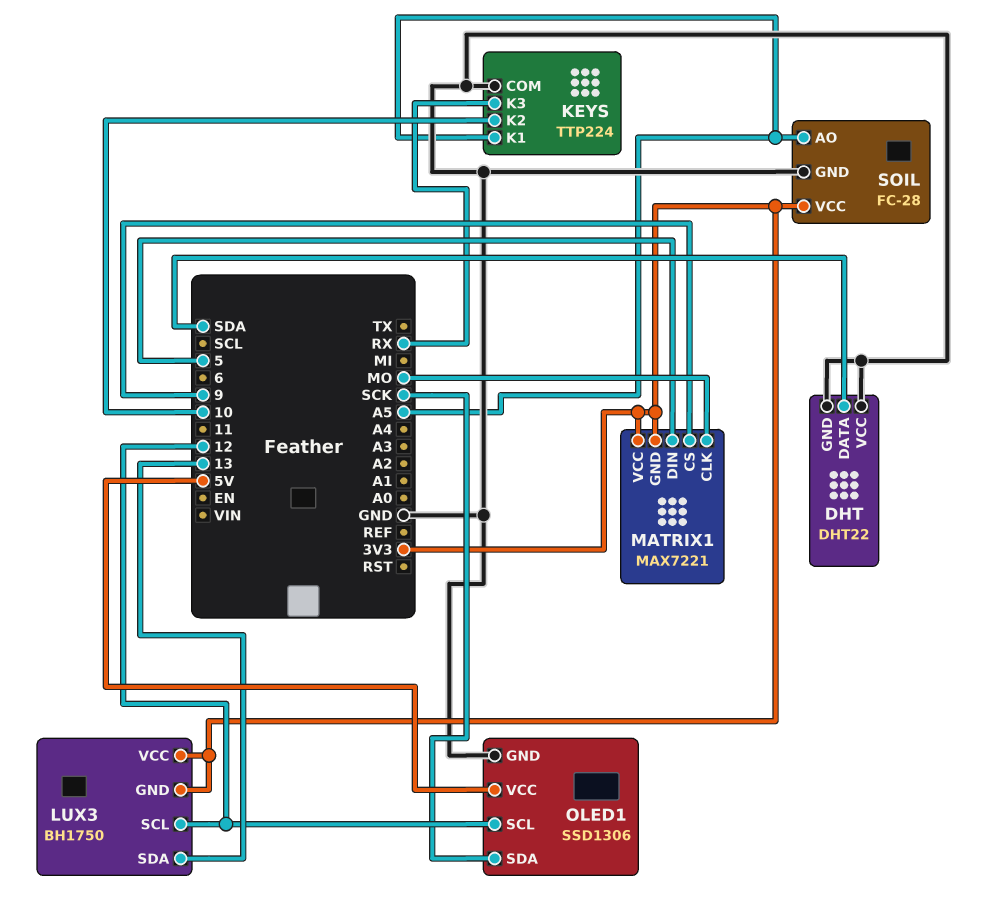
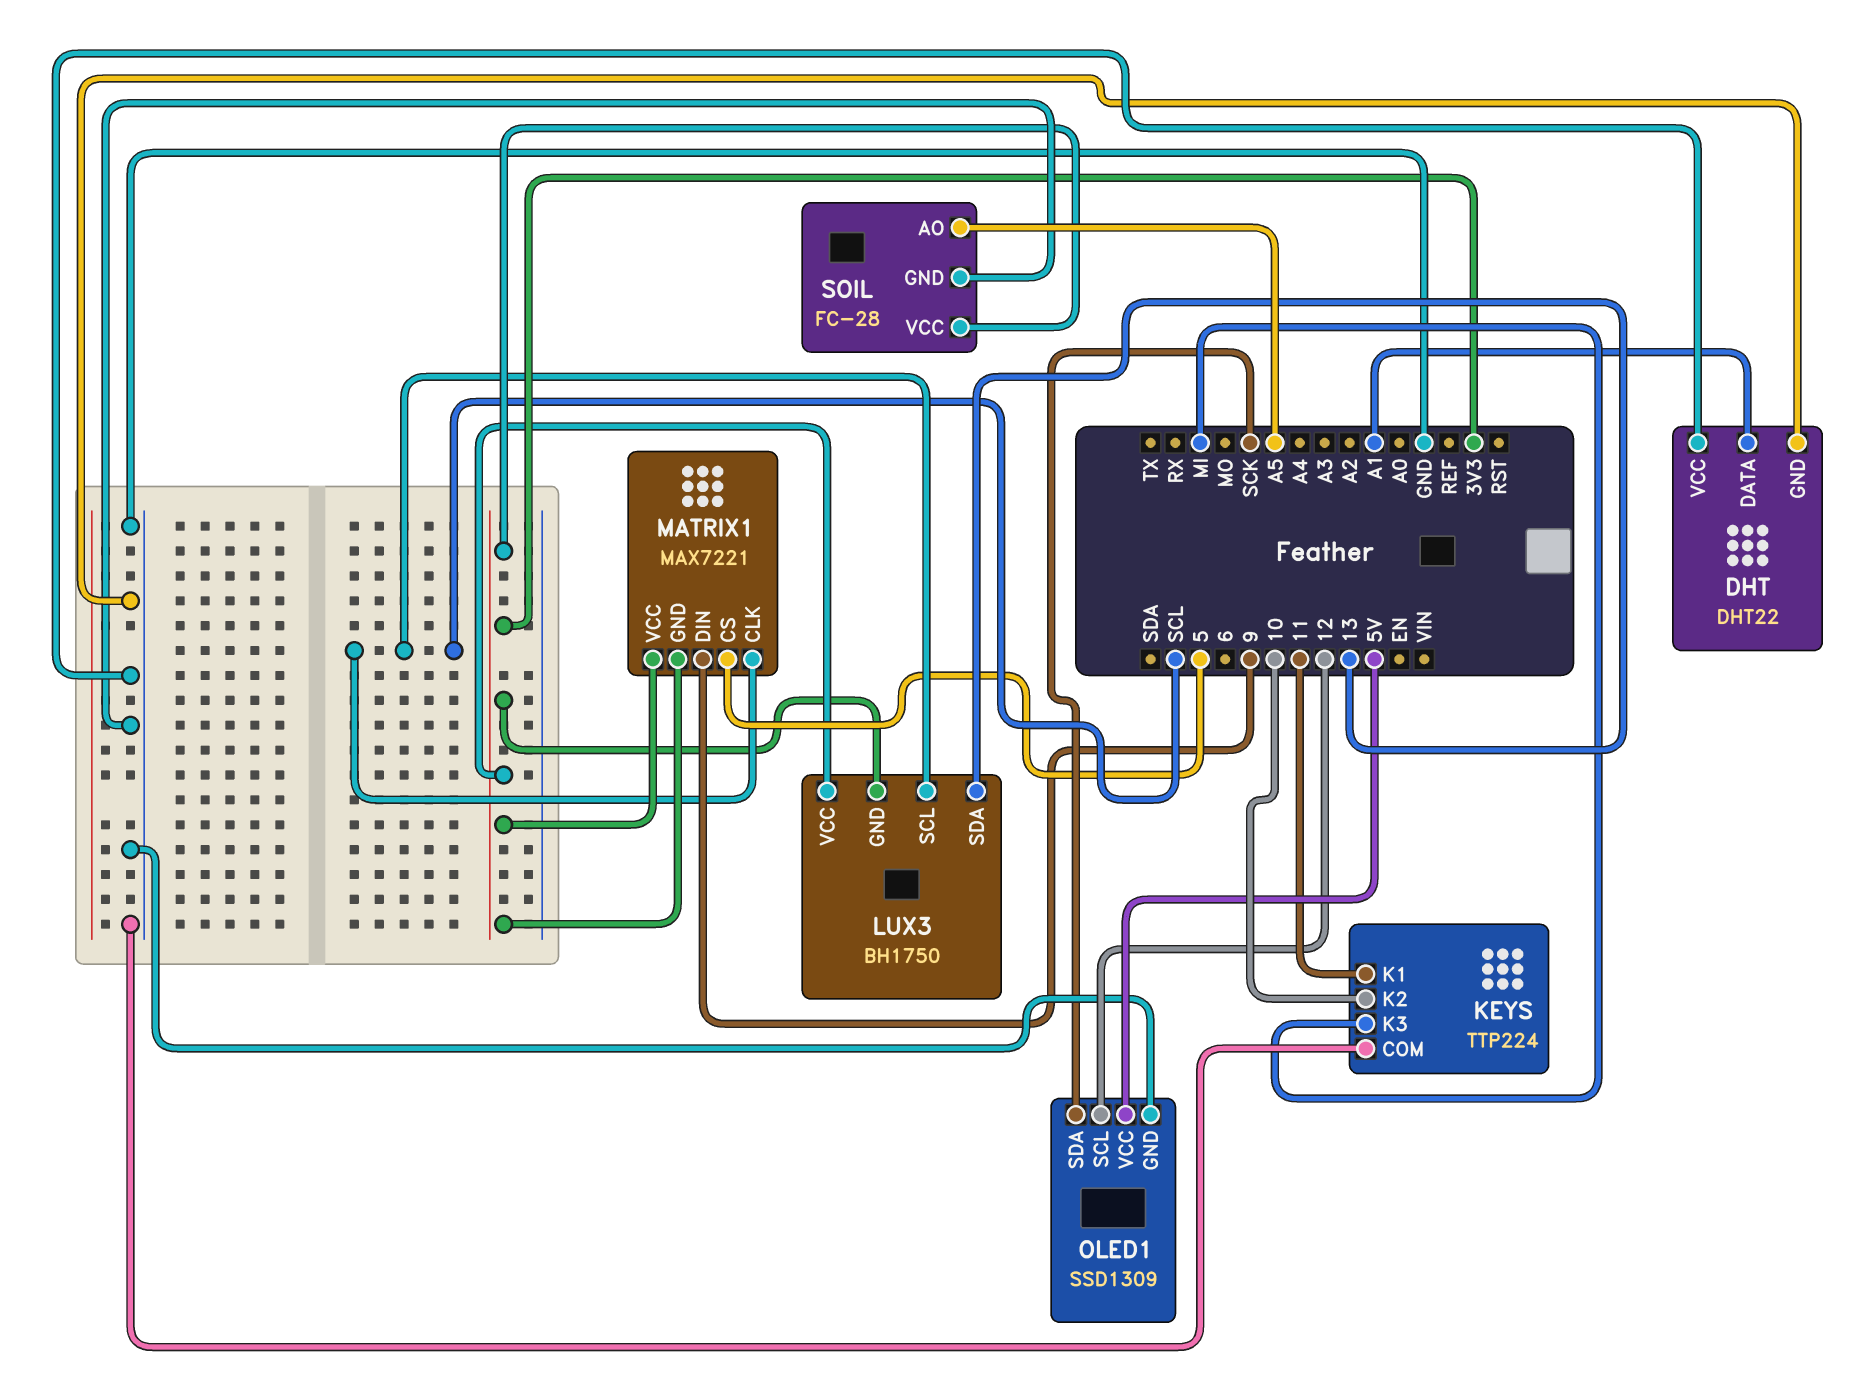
DHT pin DATA: SDA -> A1
KEYS pin K1: A5 -> 11
KEYS pin K3: RX -> MI
LUX3 pin SCL: 12 -> SCL
MATRIX1 pin CLK: MO -> SCL
MATRIX1 pin CS: 9 -> 5
MATRIX1 pin DIN: 5 -> 9
OLED1: SSD1306 -> SSD1309

